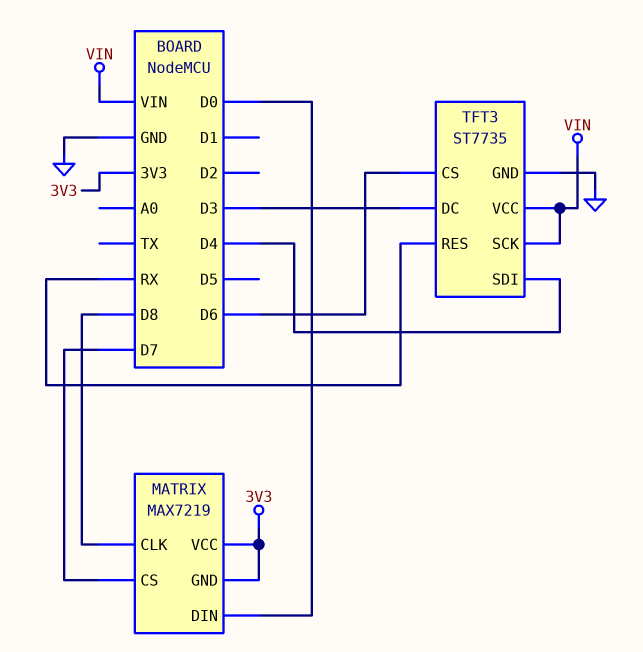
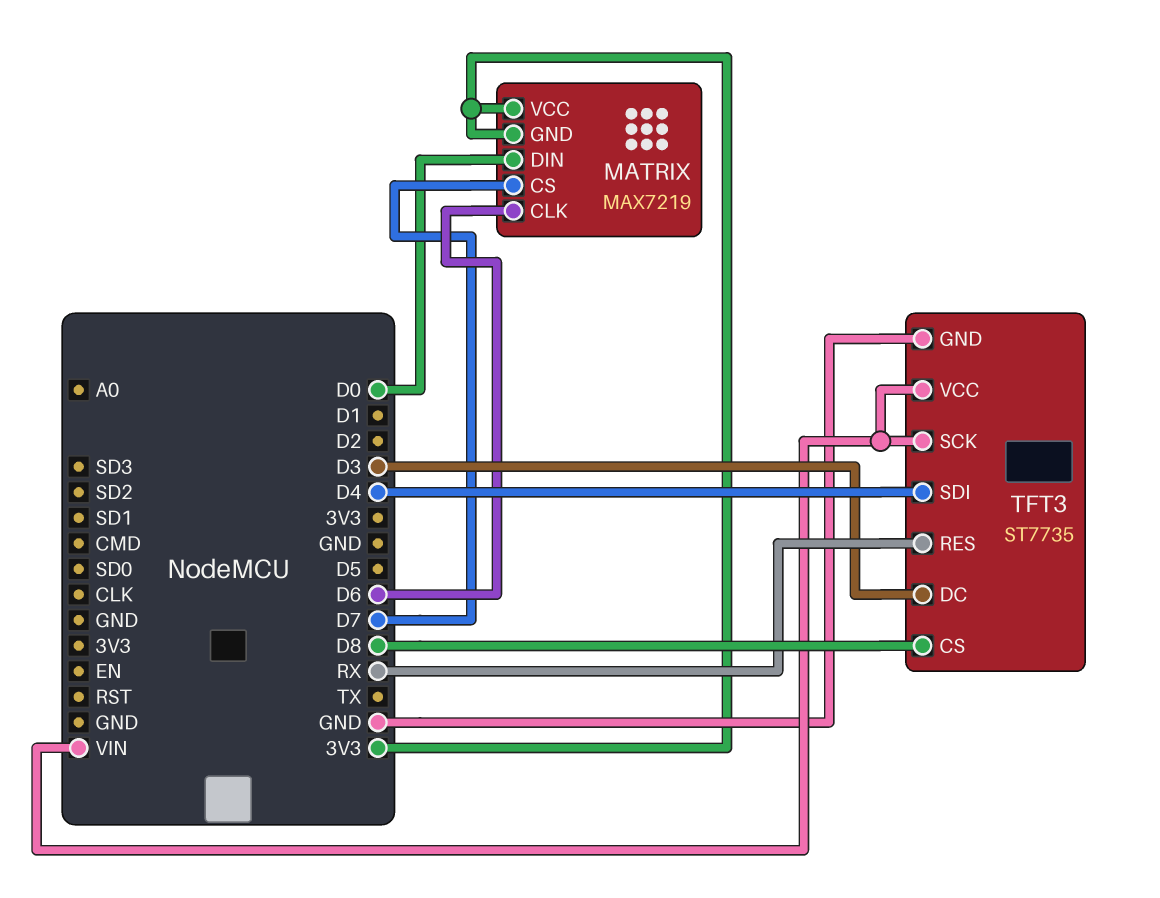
MATRIX pin CLK: D8 -> D6
TFT3 pin CS: D6 -> D8

